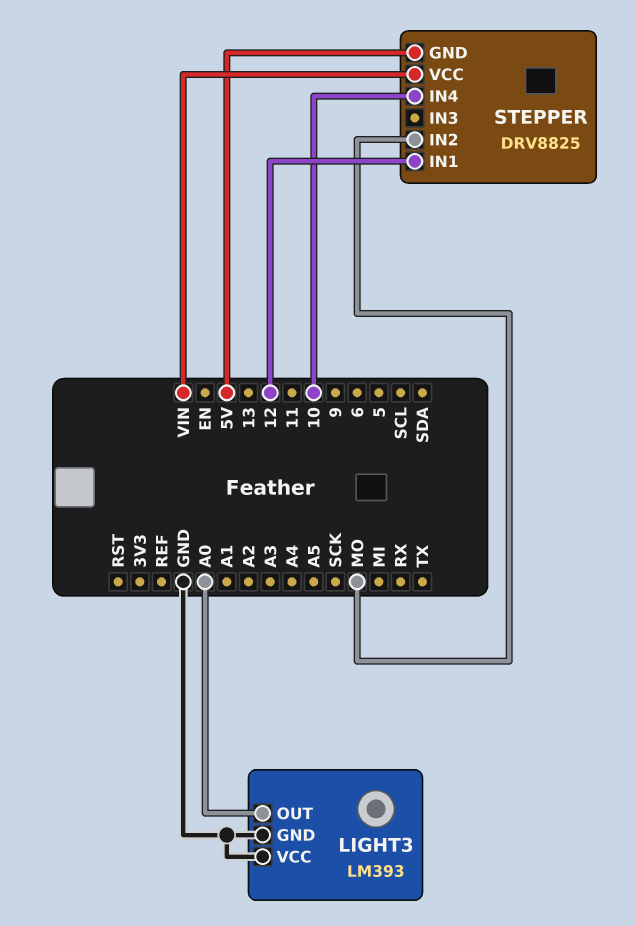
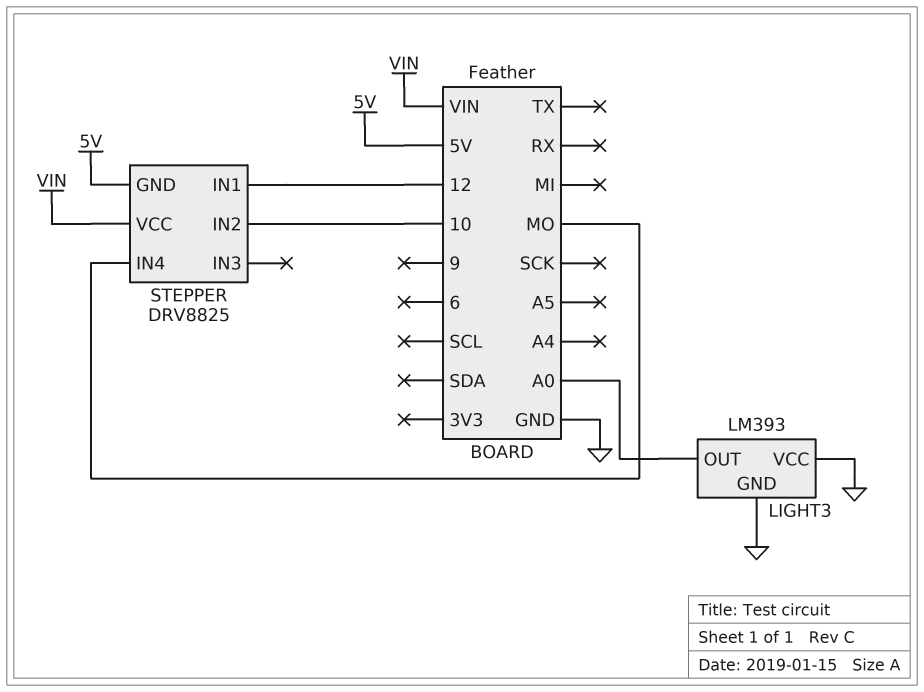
STEPPER pin IN2: MO -> 10
STEPPER pin IN4: 10 -> MO

